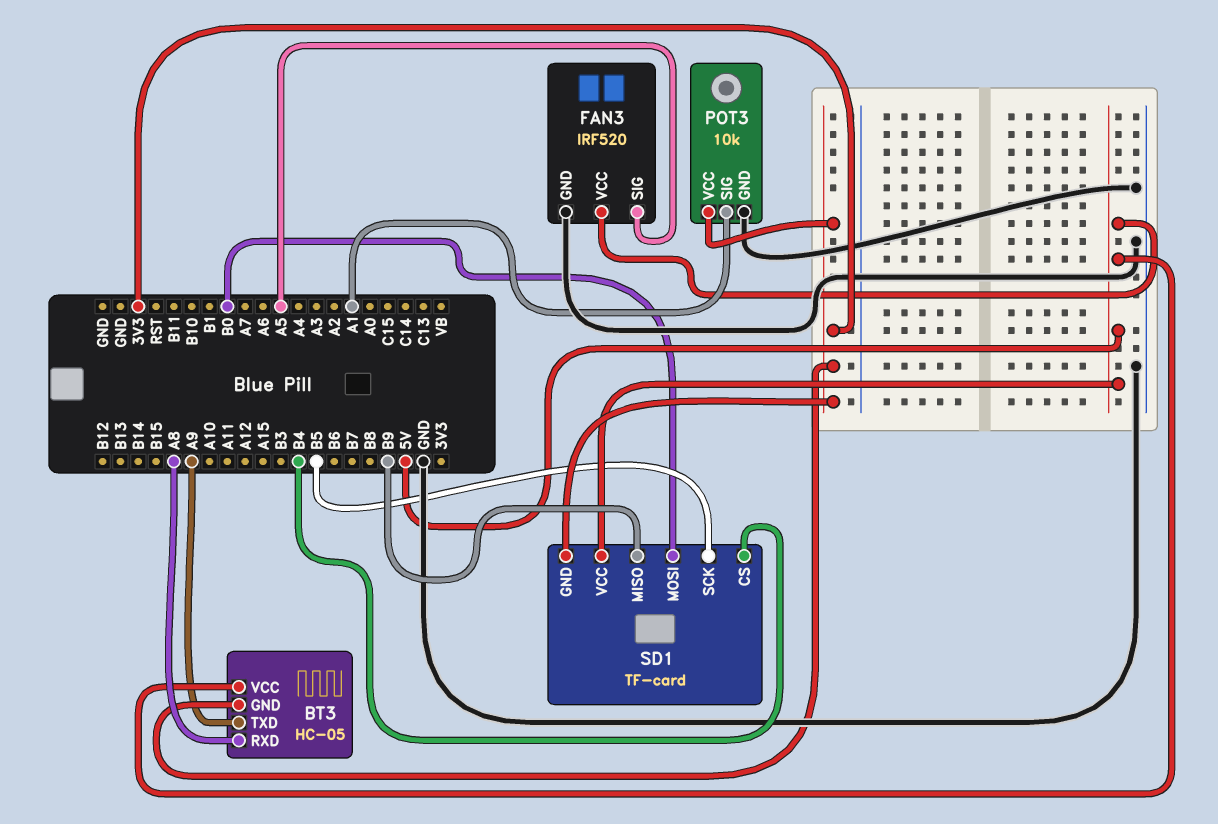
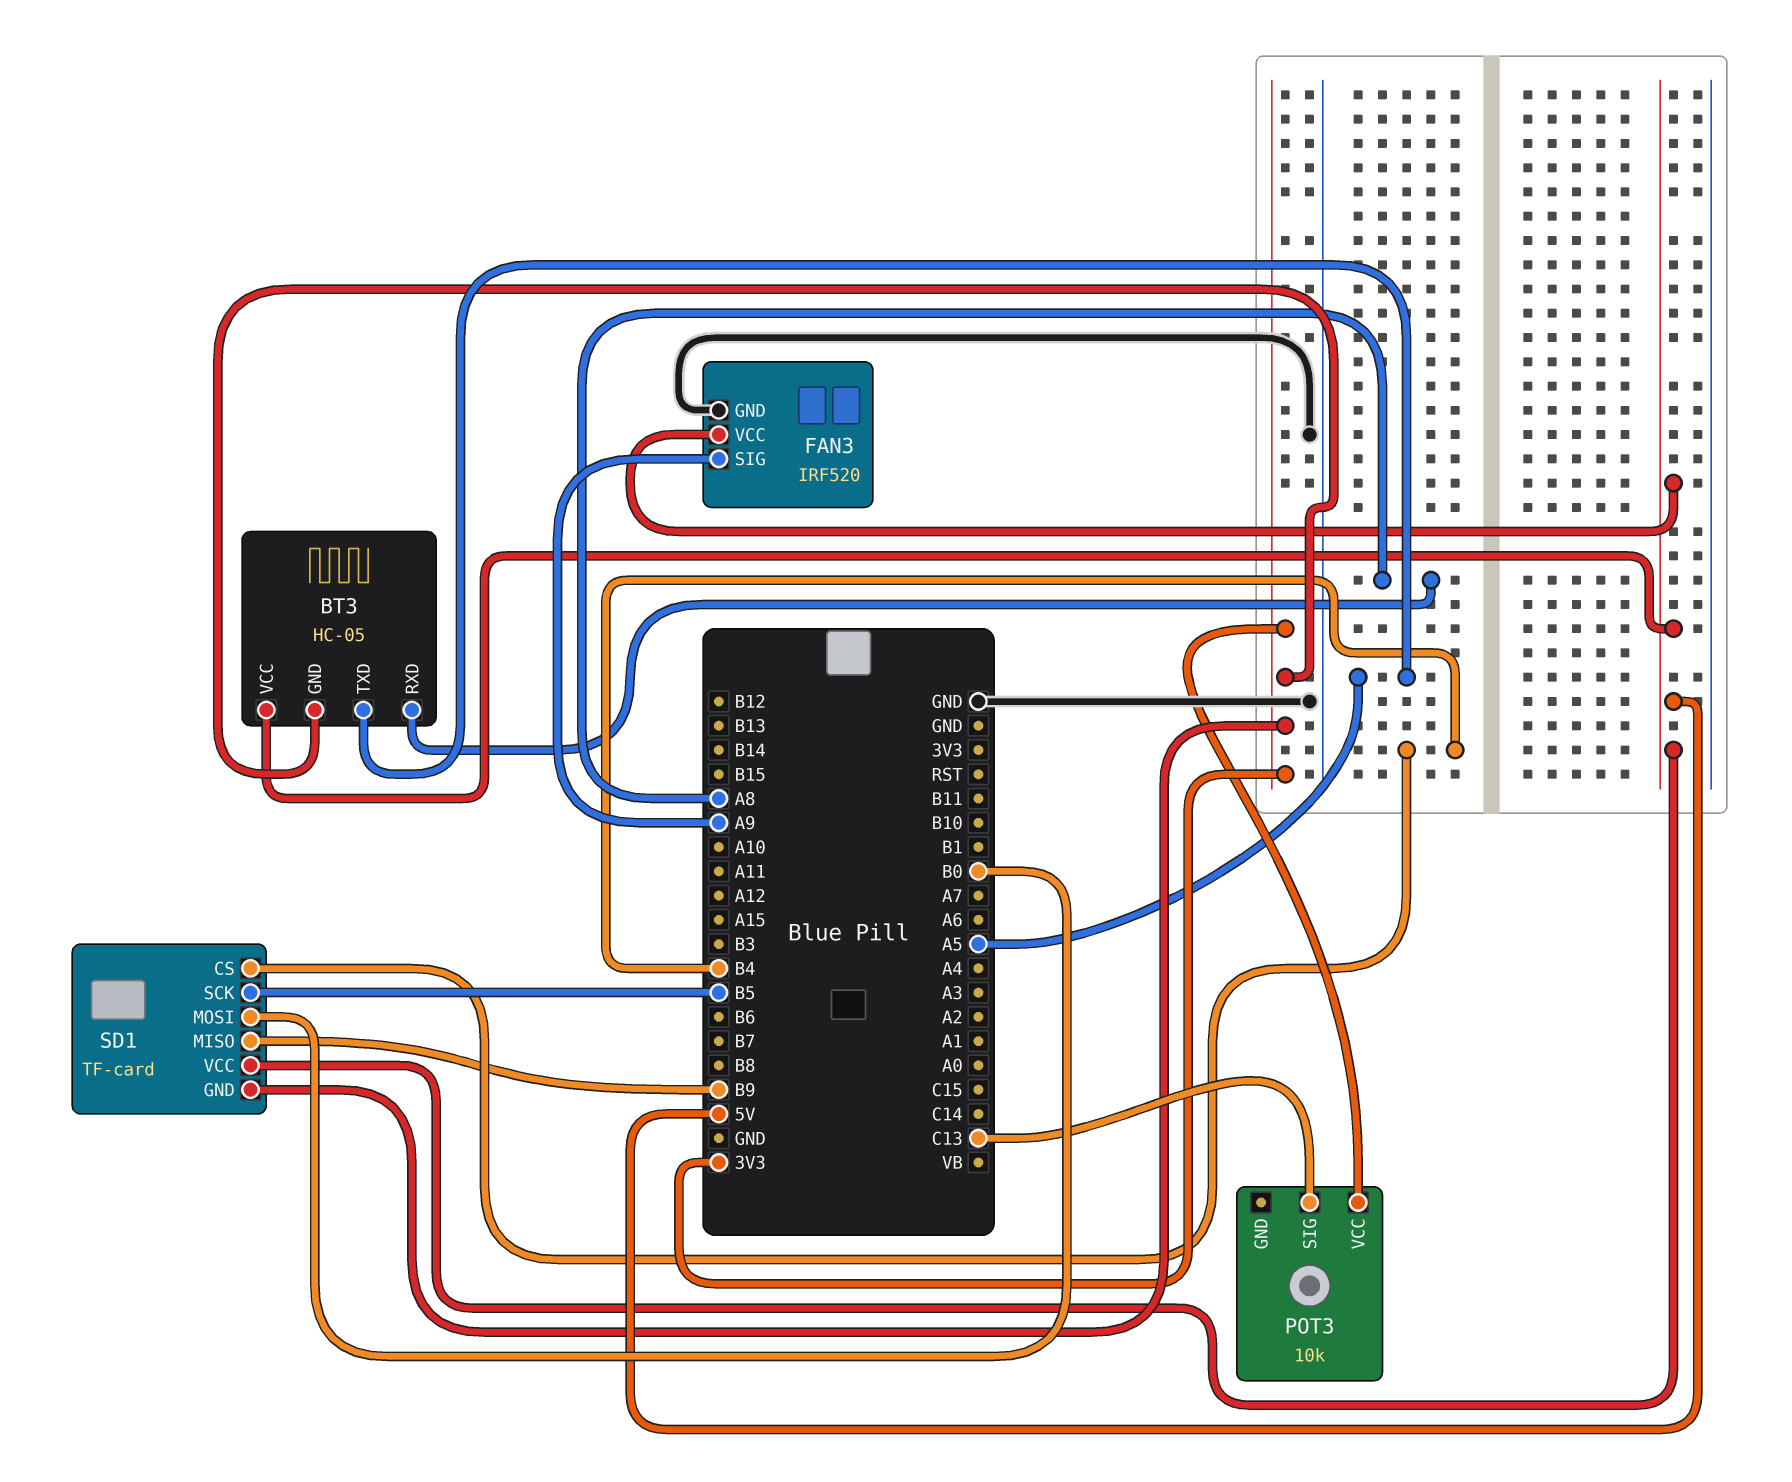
BT3 pin TXD: A9 -> A5
FAN3 pin SIG: A5 -> A9
POT3 pin GND: GND -> none
POT3 pin SIG: A1 -> C13

